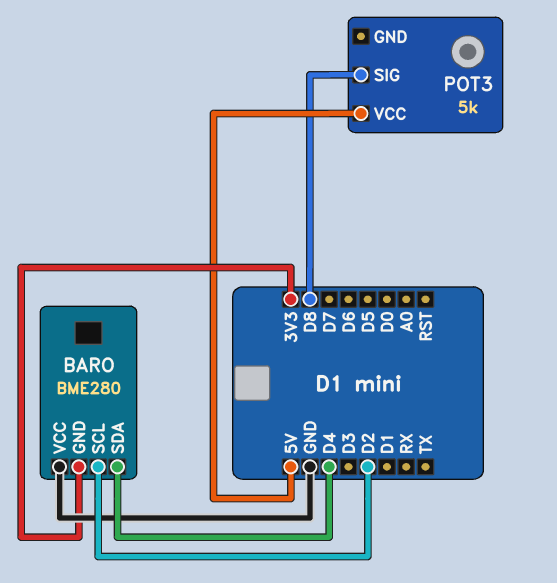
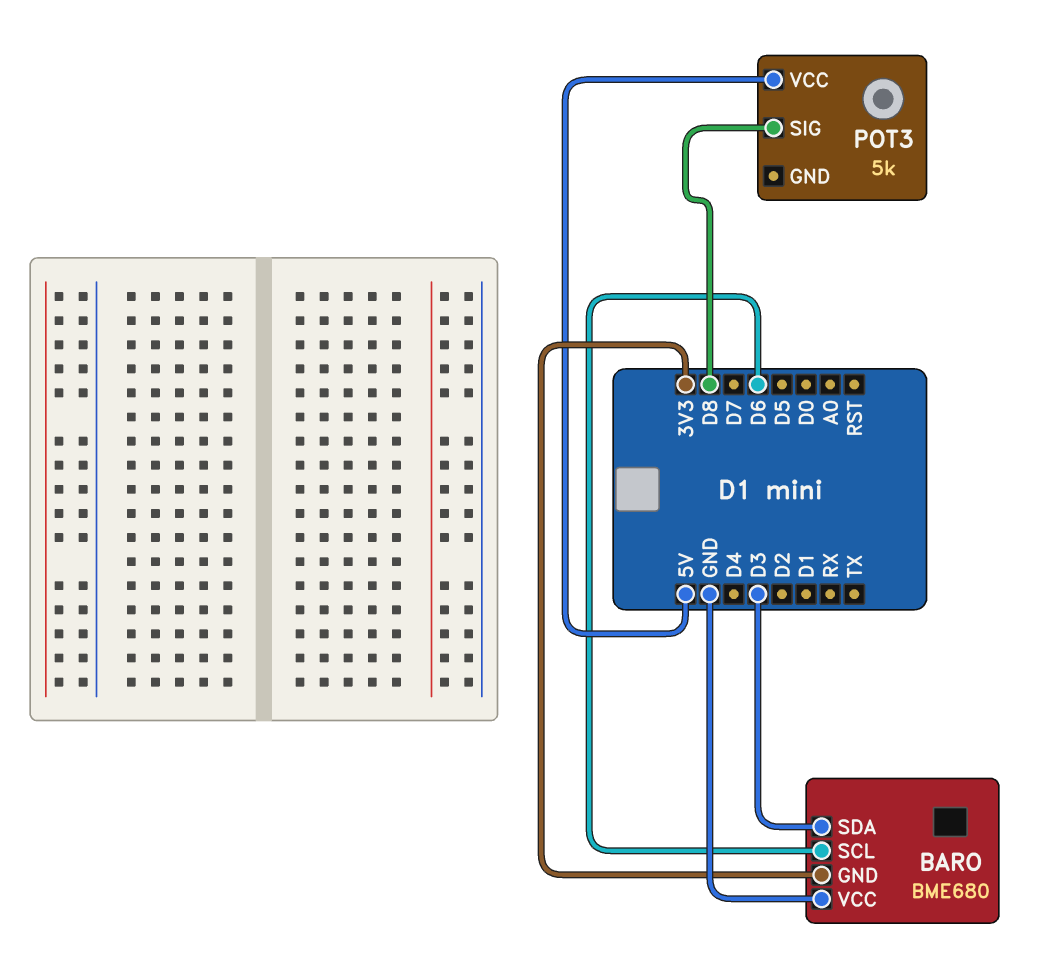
BARO: BME280 -> BME680
BARO pin SCL: D2 -> D6
BARO pin SDA: D4 -> D3

